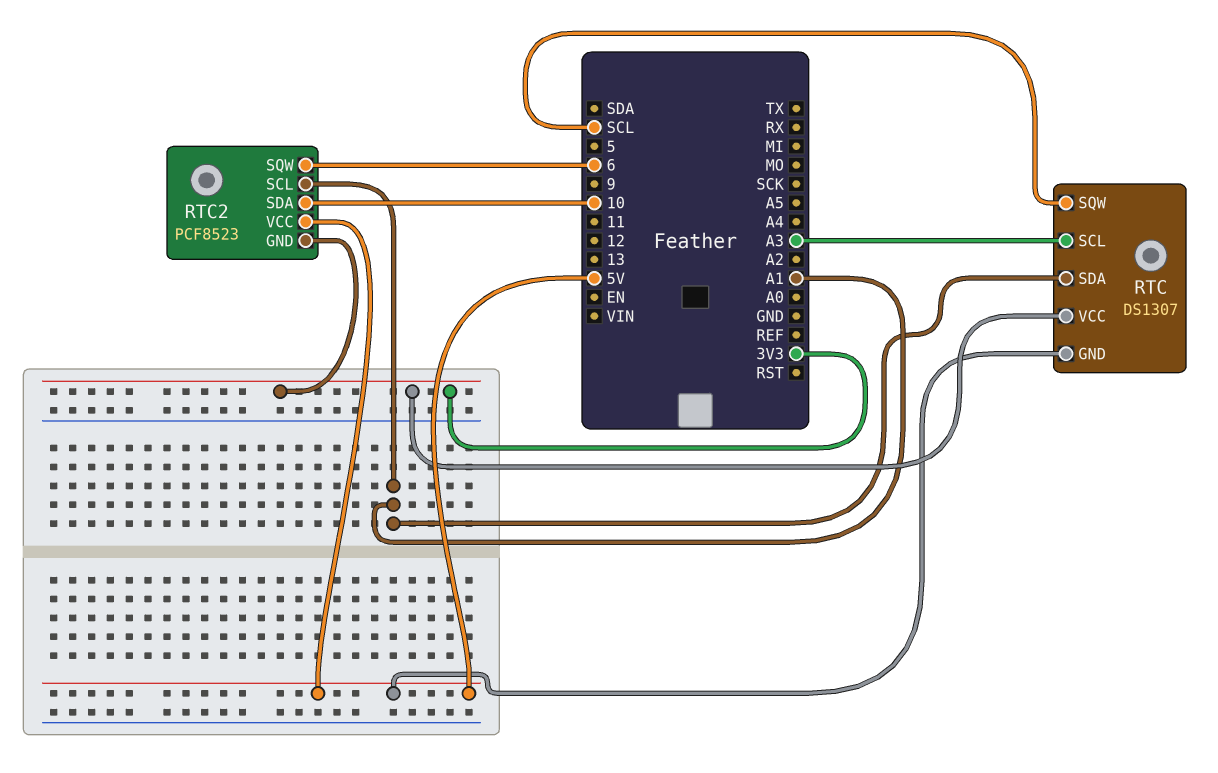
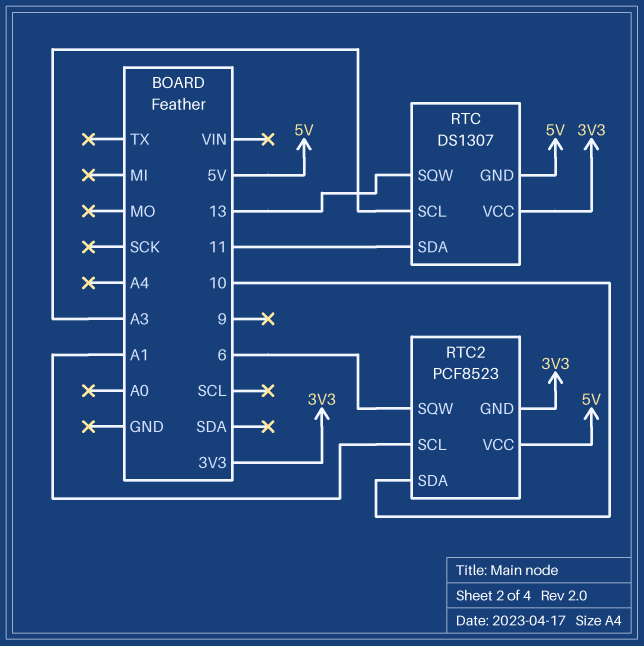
RTC pin SDA: A1 -> 11
RTC pin SQW: SCL -> 13

